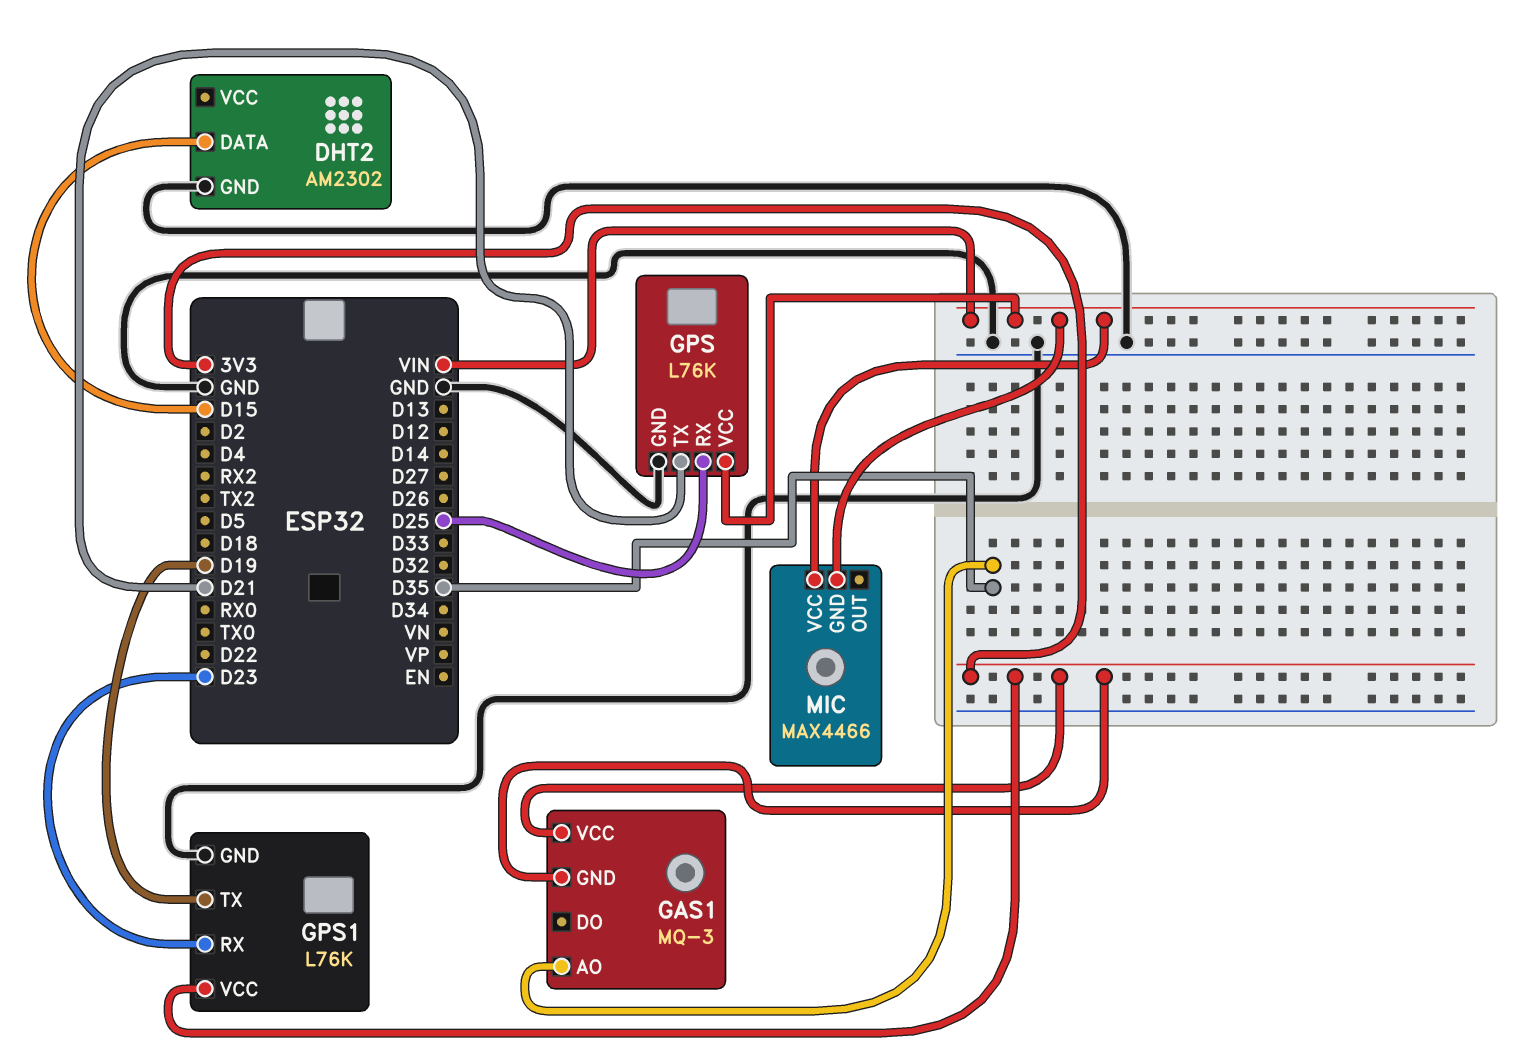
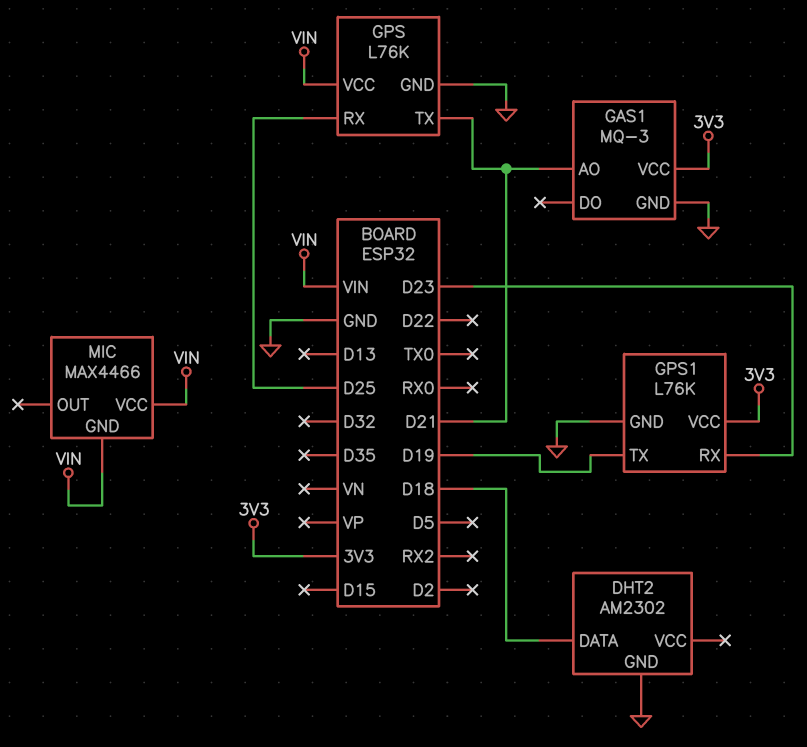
DHT2 pin DATA: D15 -> D18
GAS1 pin AO: D35 -> D21
GAS1 pin GND: 3V3 -> GND

